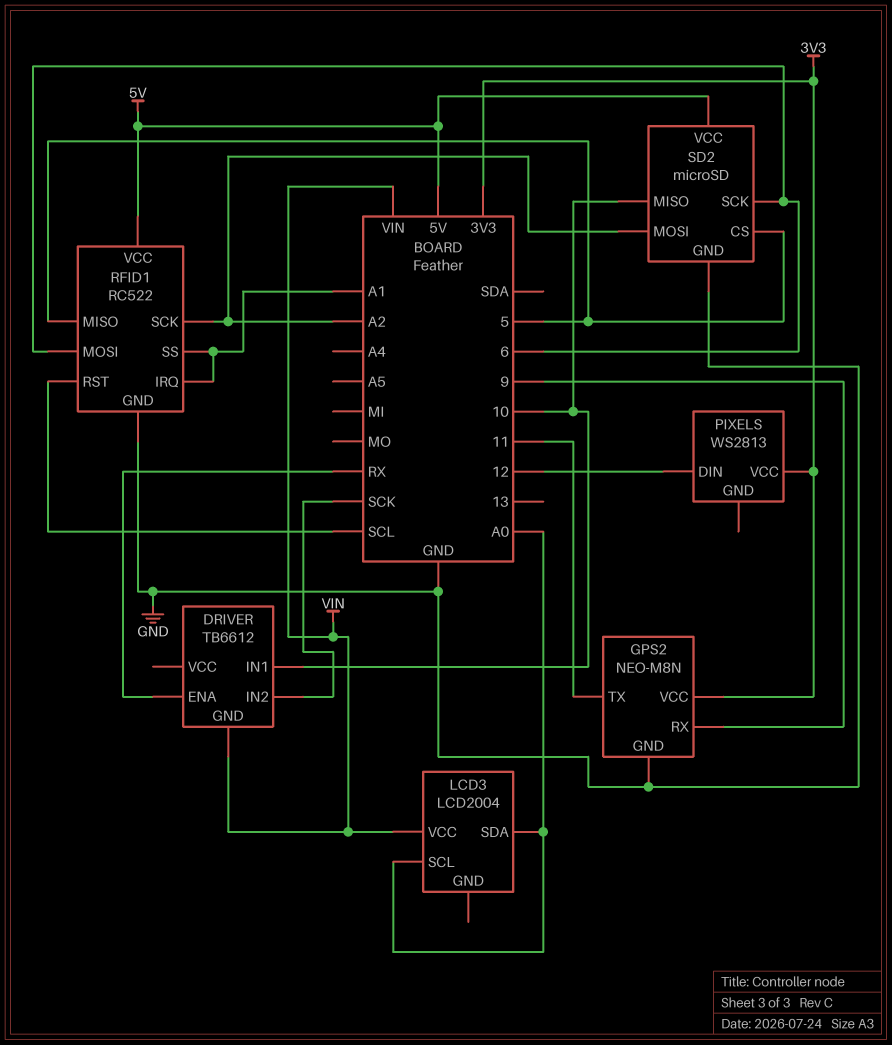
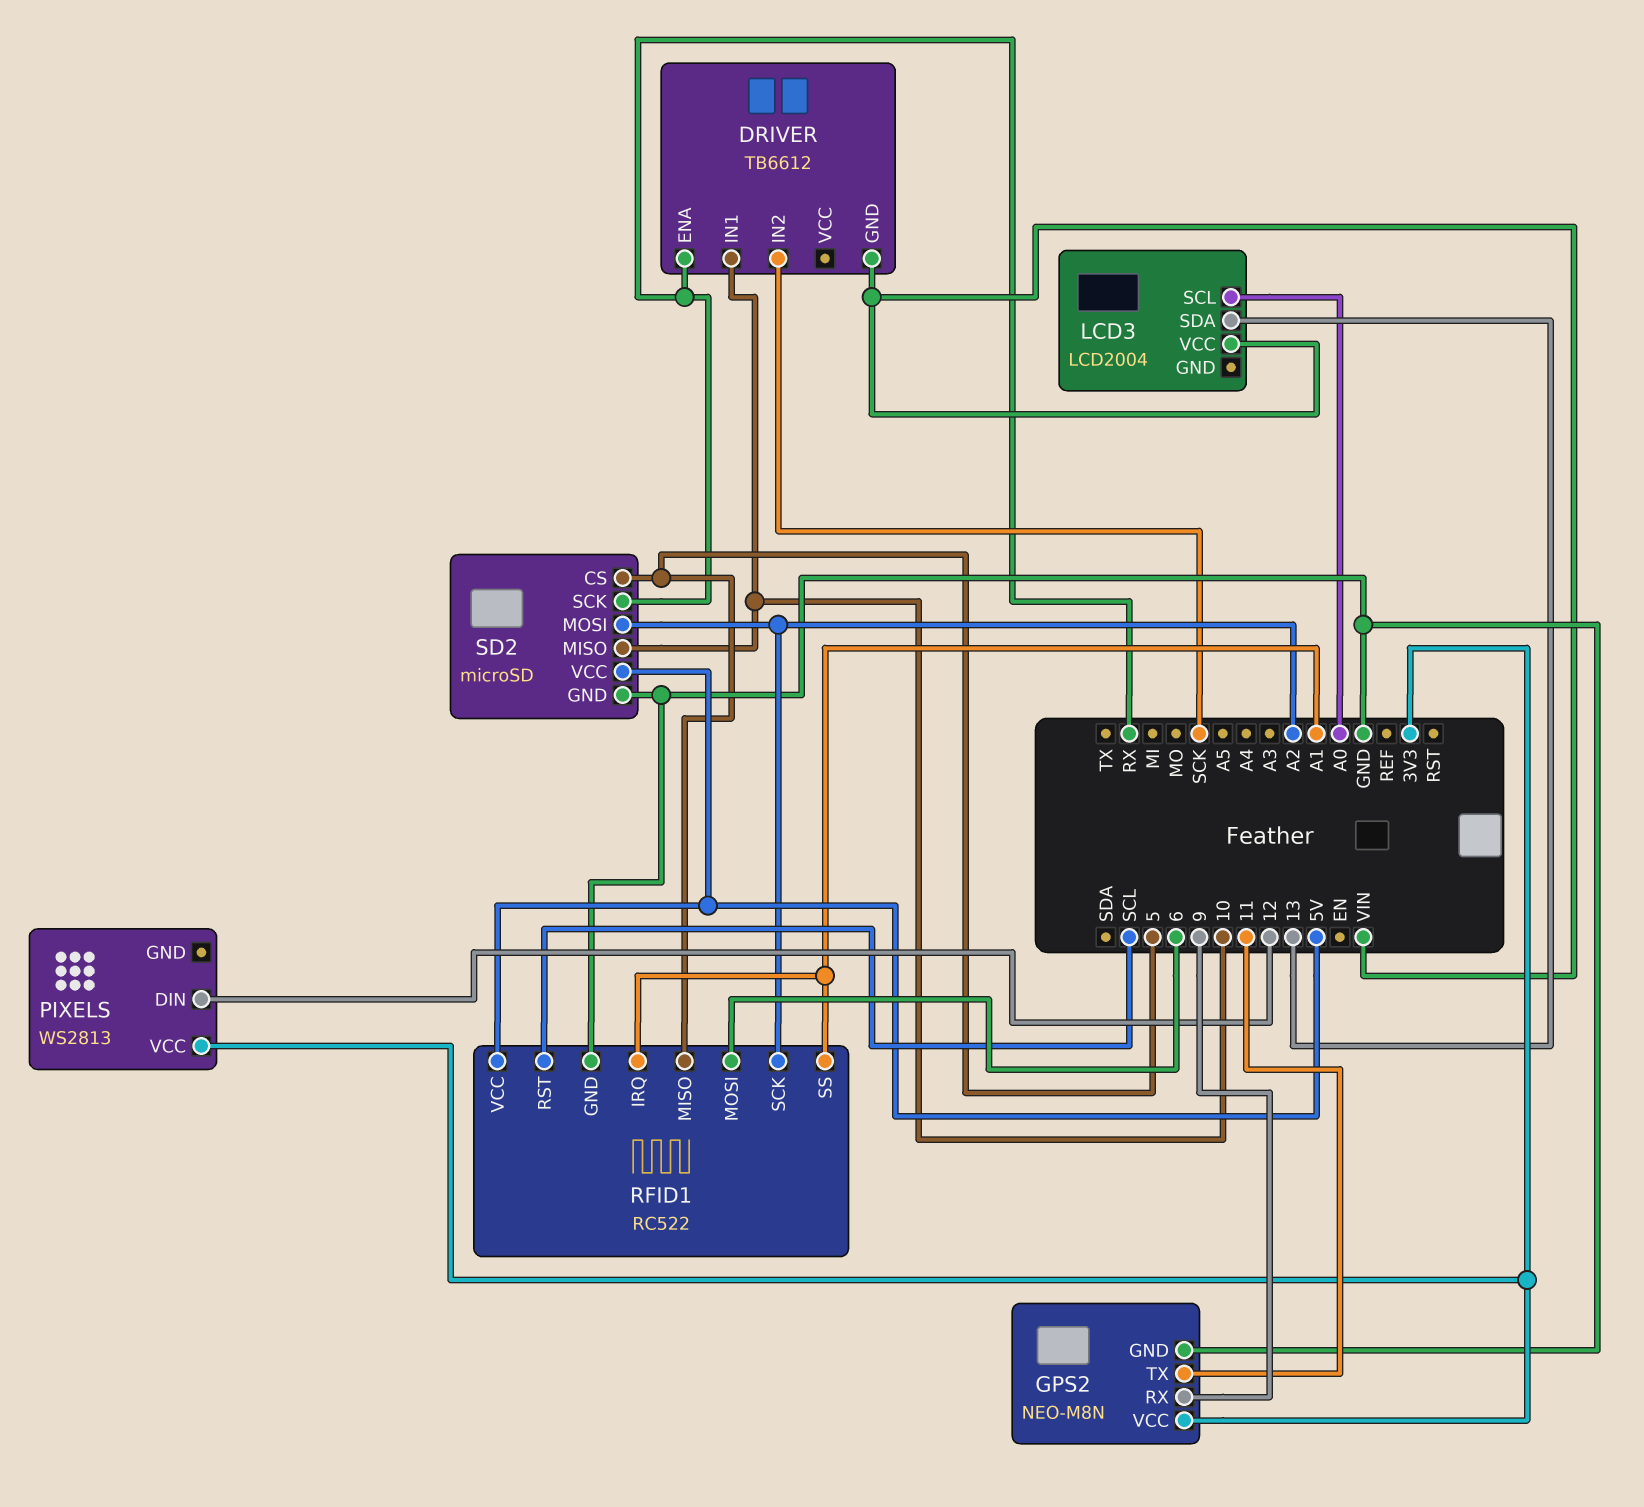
LCD3 pin SDA: A0 -> 13
SD2 pin SCK: 6 -> RX

